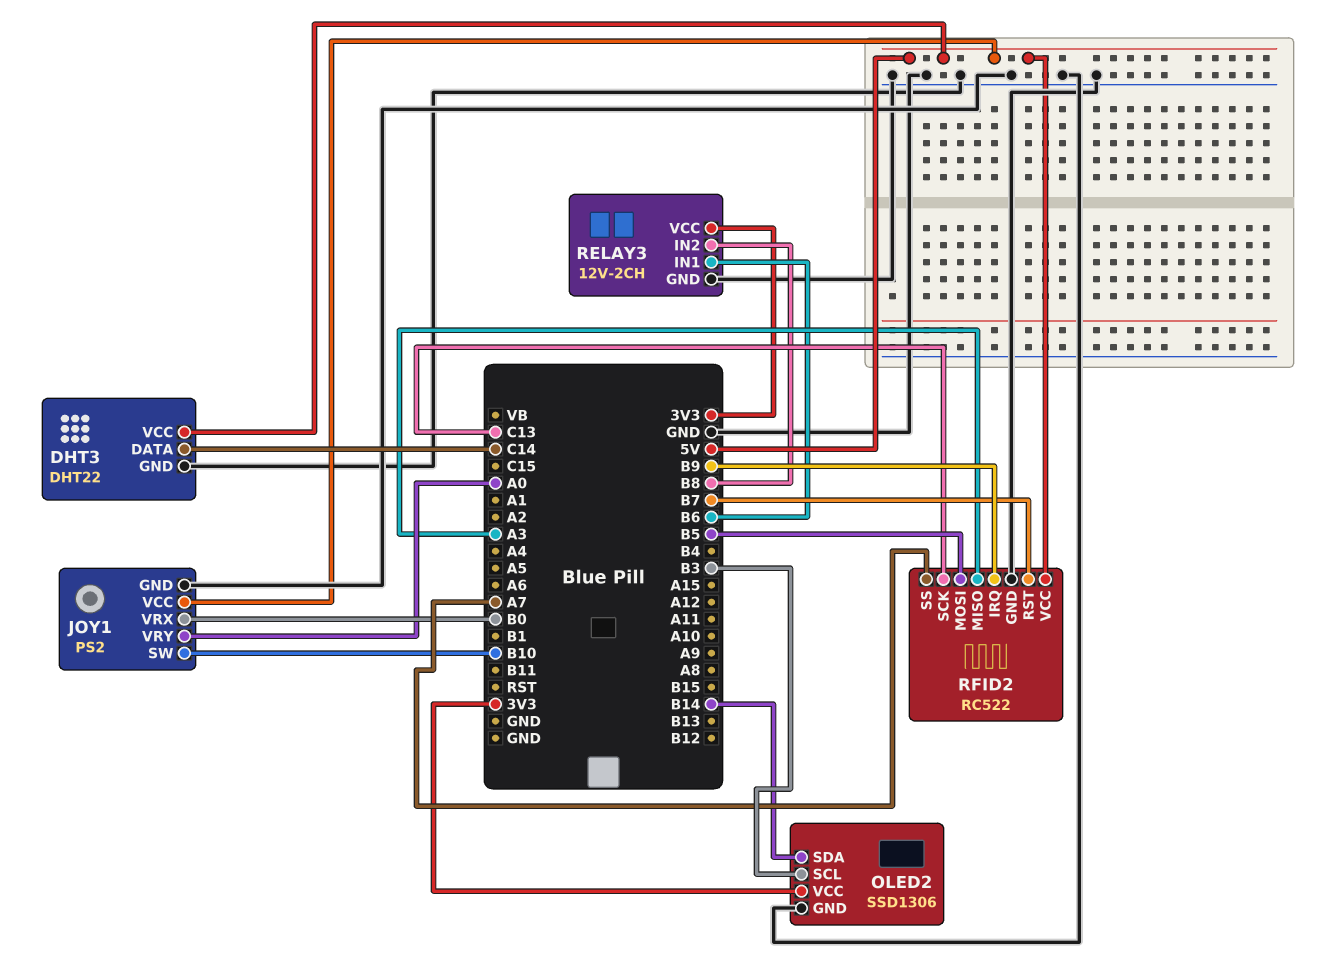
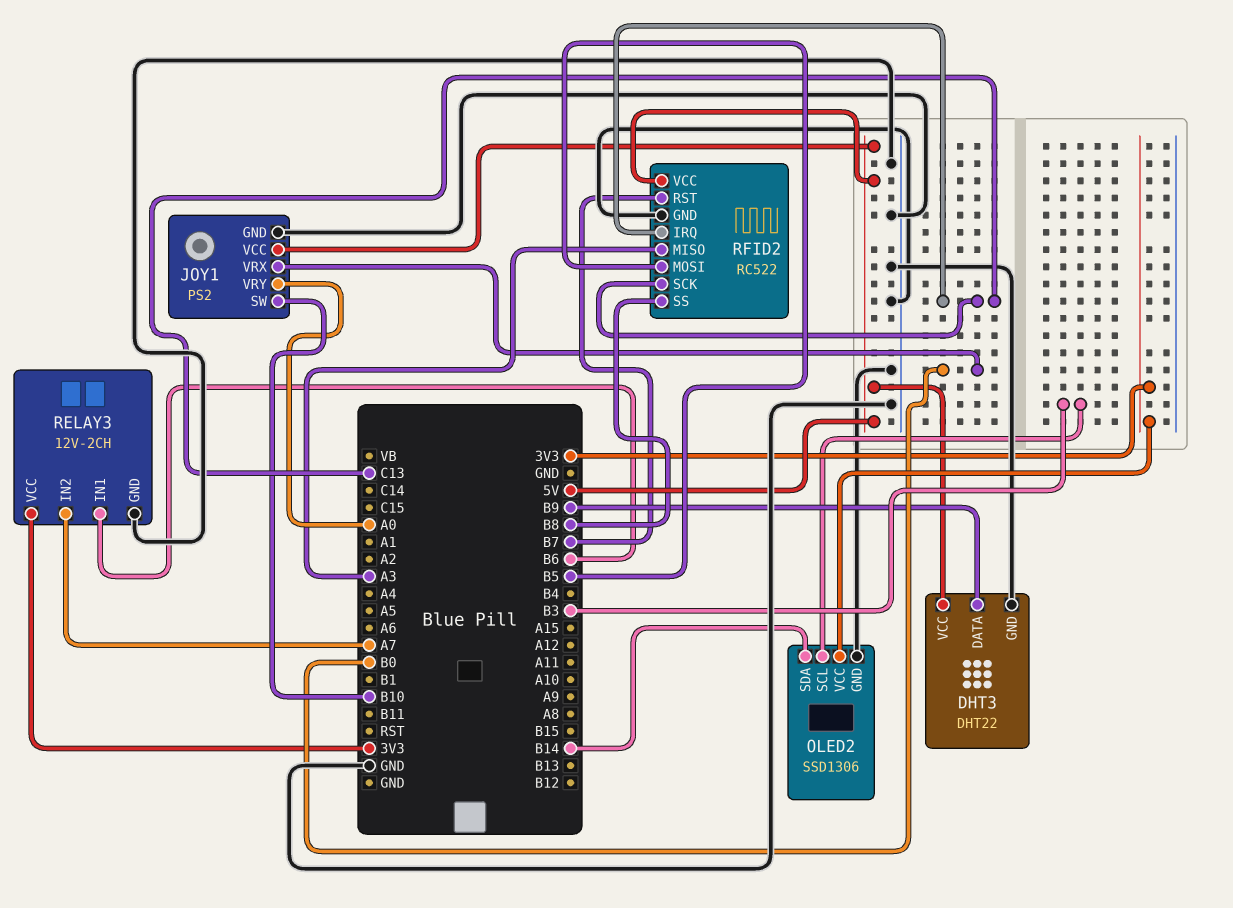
DHT3 pin DATA: C14 -> B9
RELAY3 pin IN2: B8 -> A7
RFID2 pin IRQ: B9 -> C13
RFID2 pin SS: A7 -> B8

